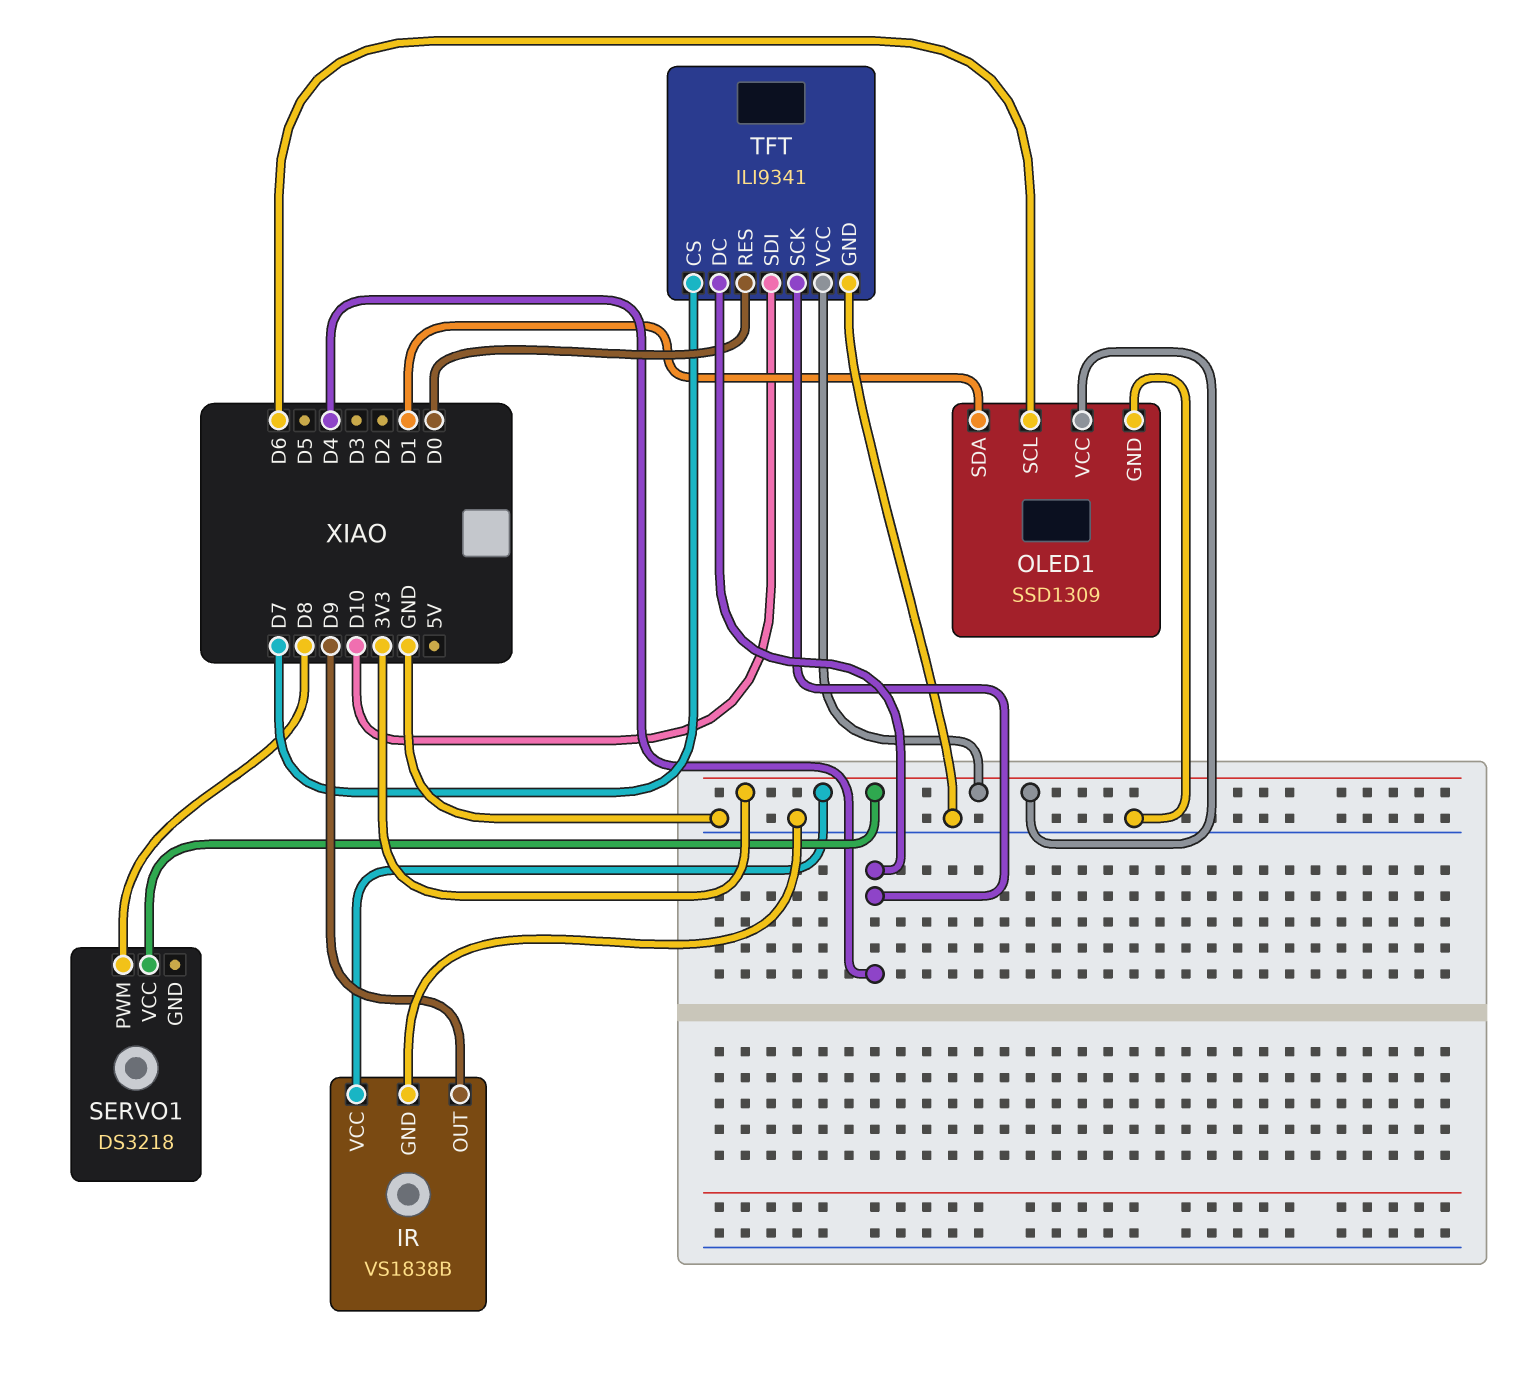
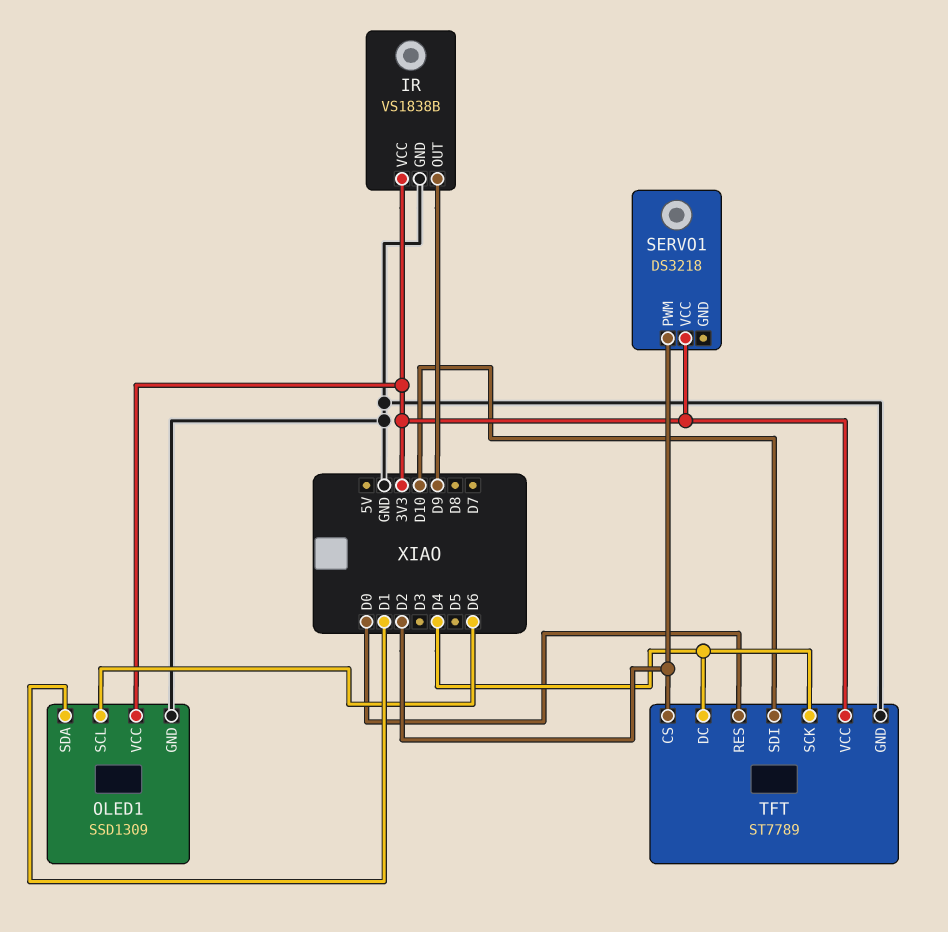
SERVO1 pin PWM: D8 -> D2
TFT: ILI9341 -> ST7789
TFT pin CS: D7 -> D2

